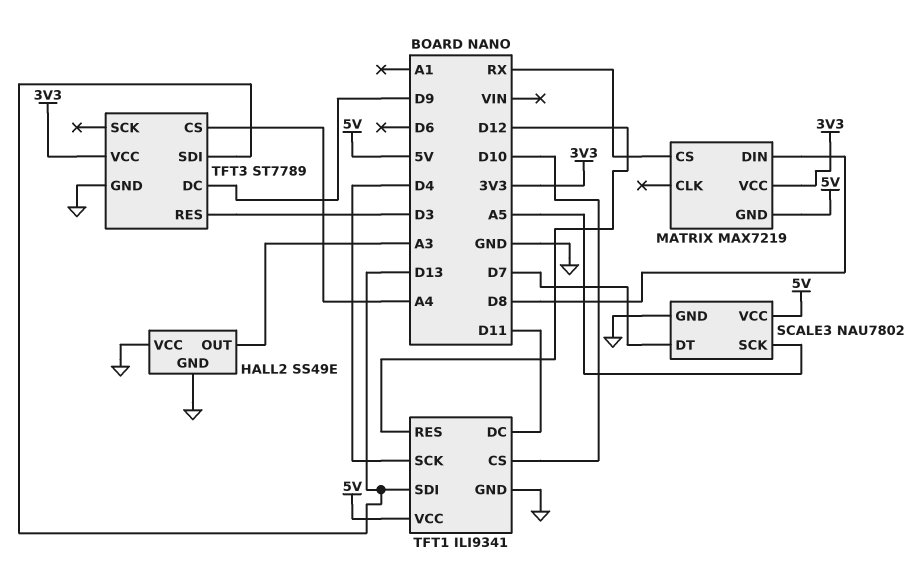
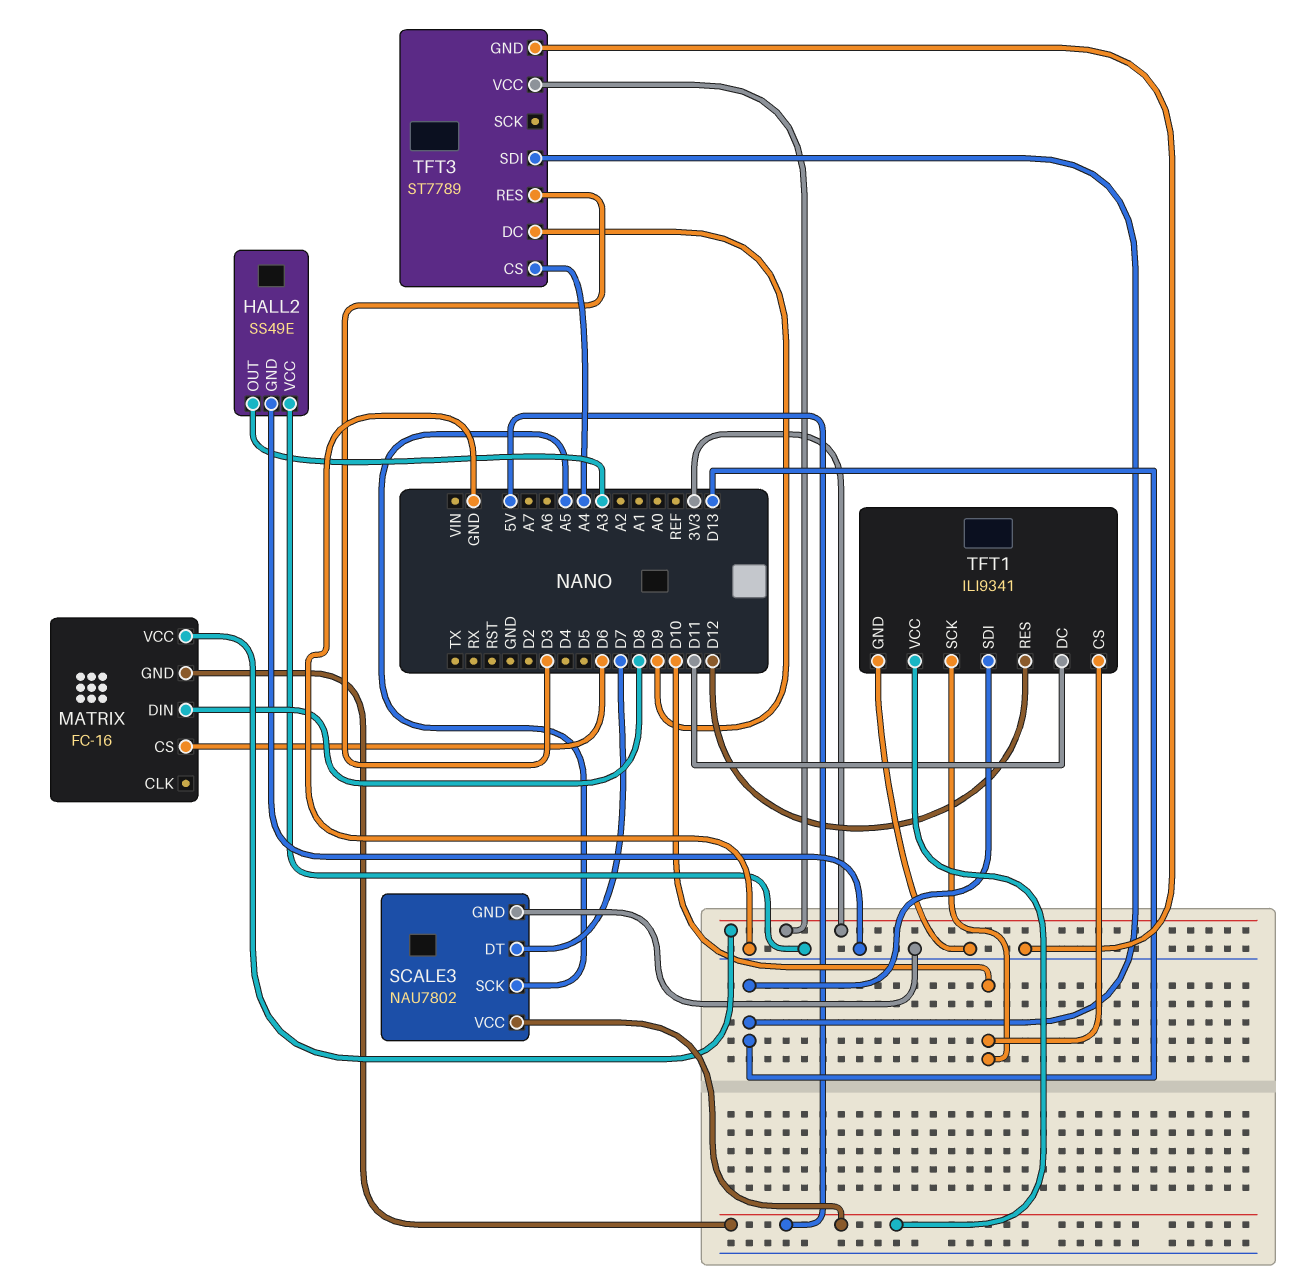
MATRIX: MAX7219 -> FC-16
MATRIX pin CS: RX -> D6
TFT1 pin SCK: D4 -> D10

